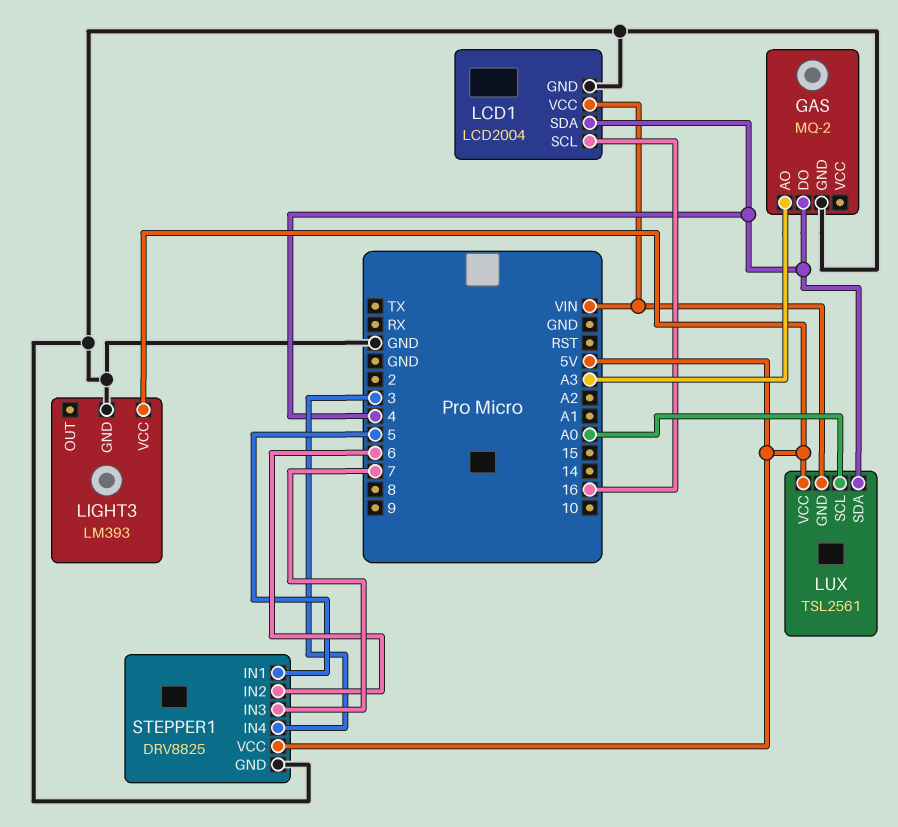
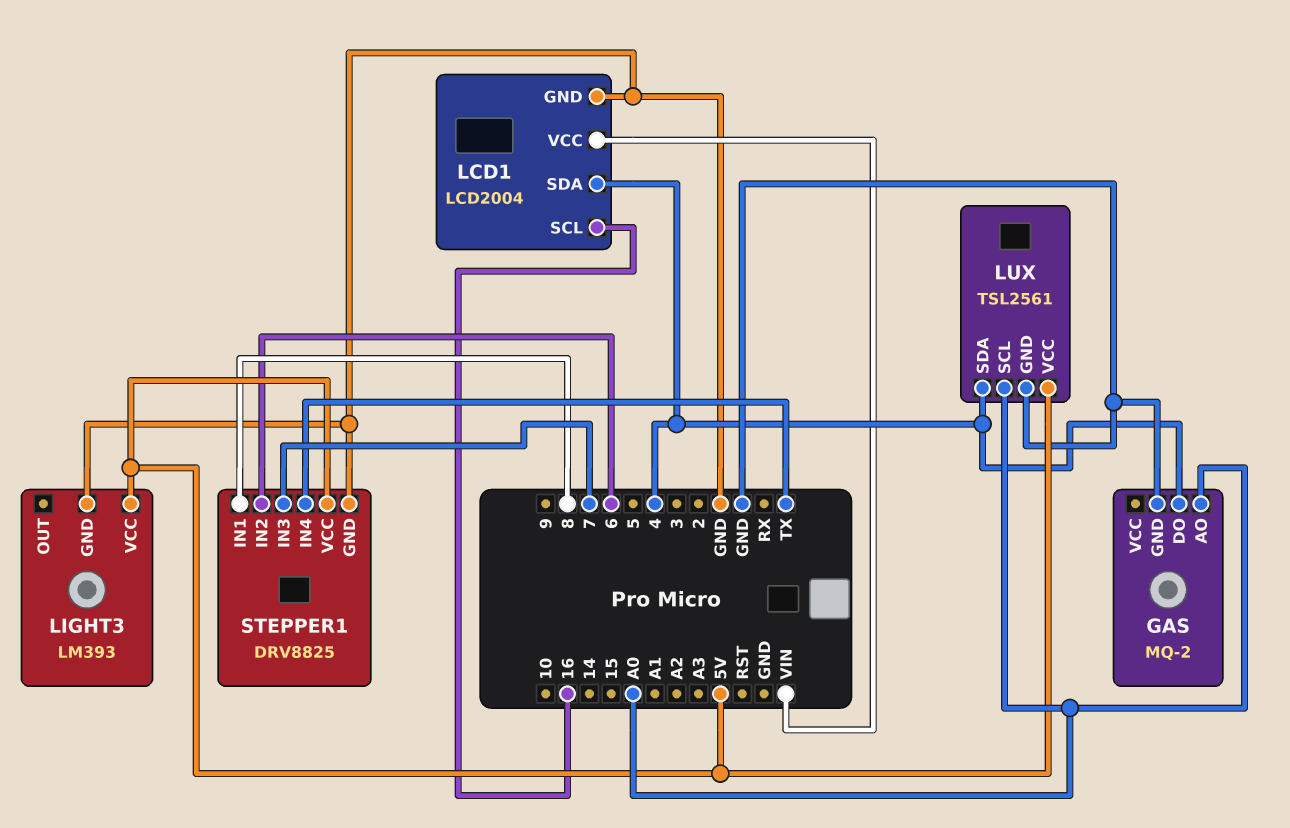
GAS pin AO: A3 -> A0
LUX pin GND: VIN -> GND
STEPPER1 pin IN1: 5 -> 8
STEPPER1 pin IN4: 3 -> TX

